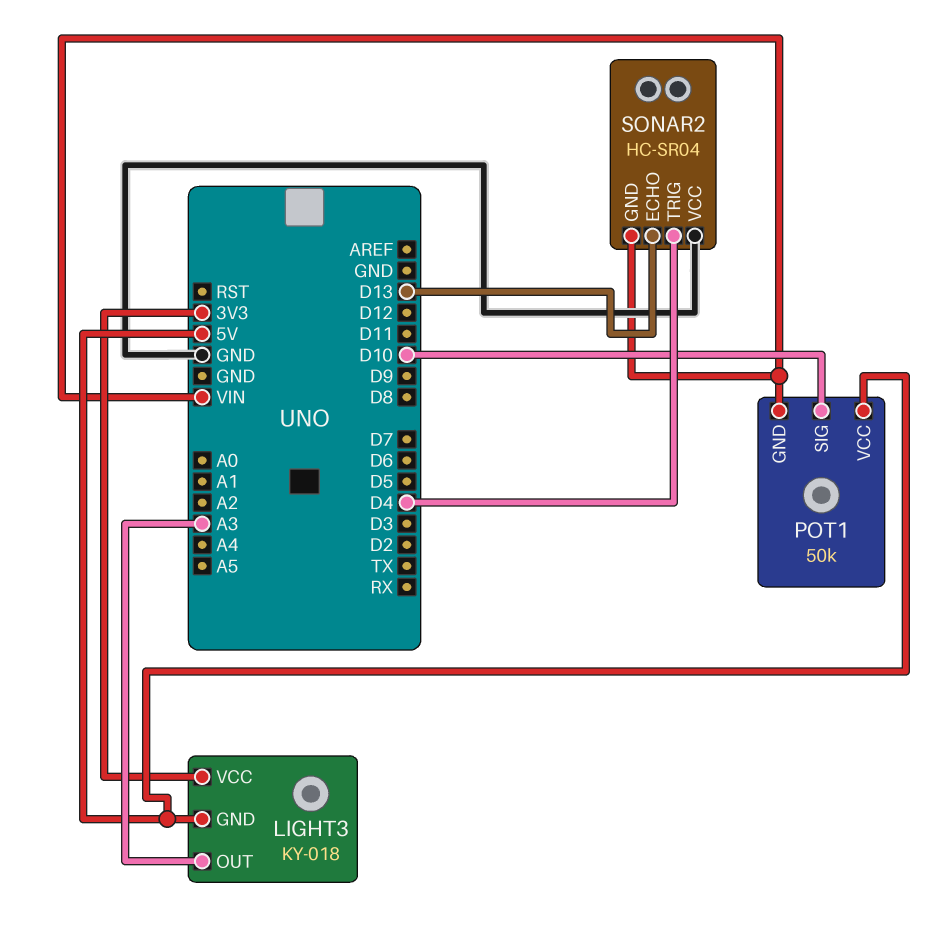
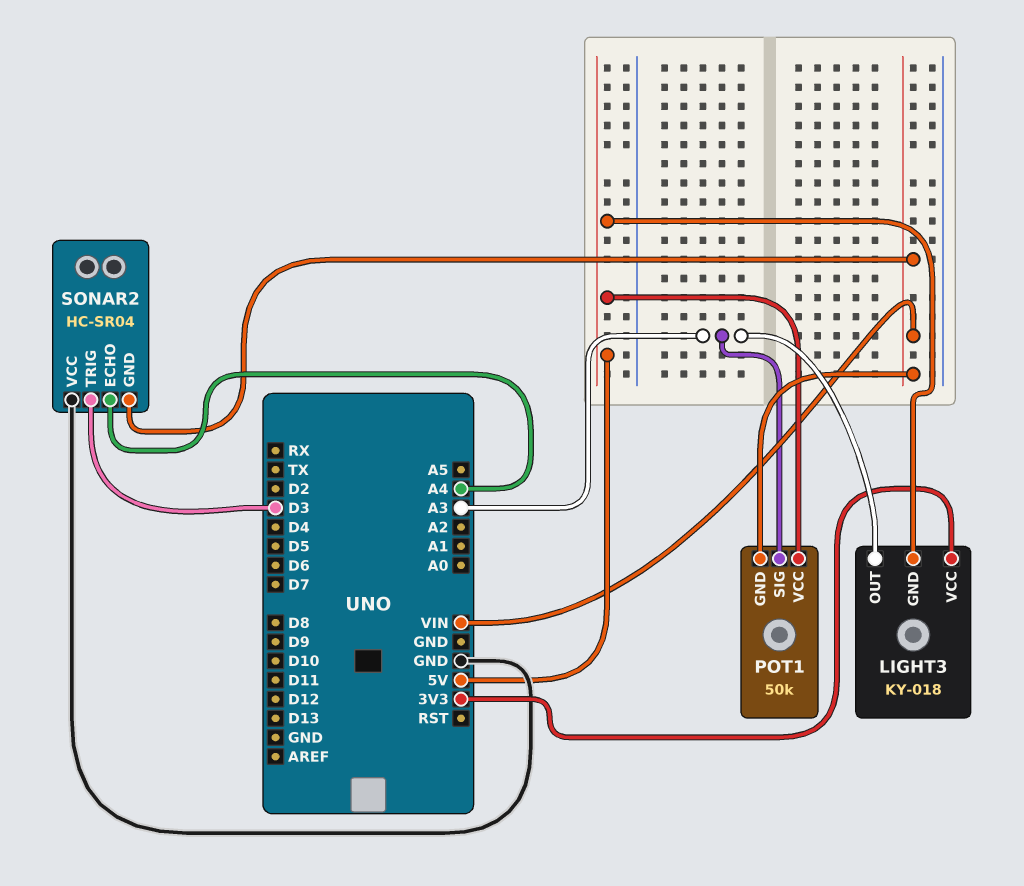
POT1 pin SIG: D10 -> A3
SONAR2 pin ECHO: D13 -> A4
SONAR2 pin TRIG: D4 -> D3

